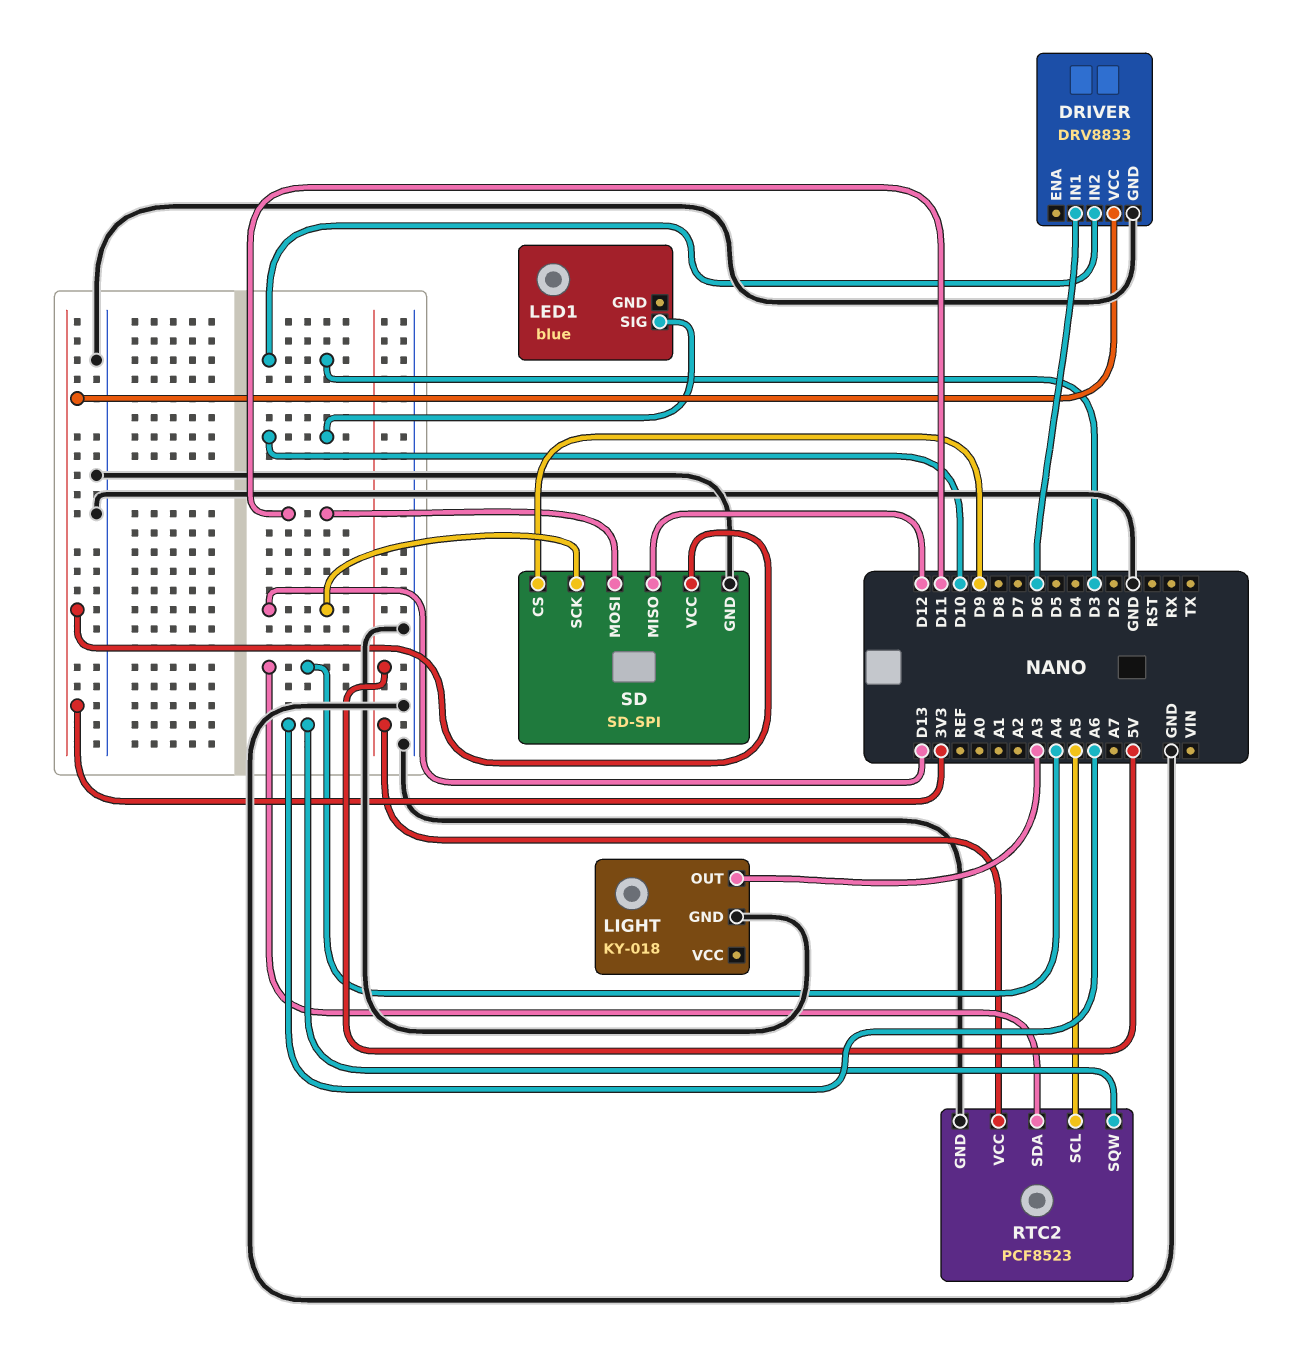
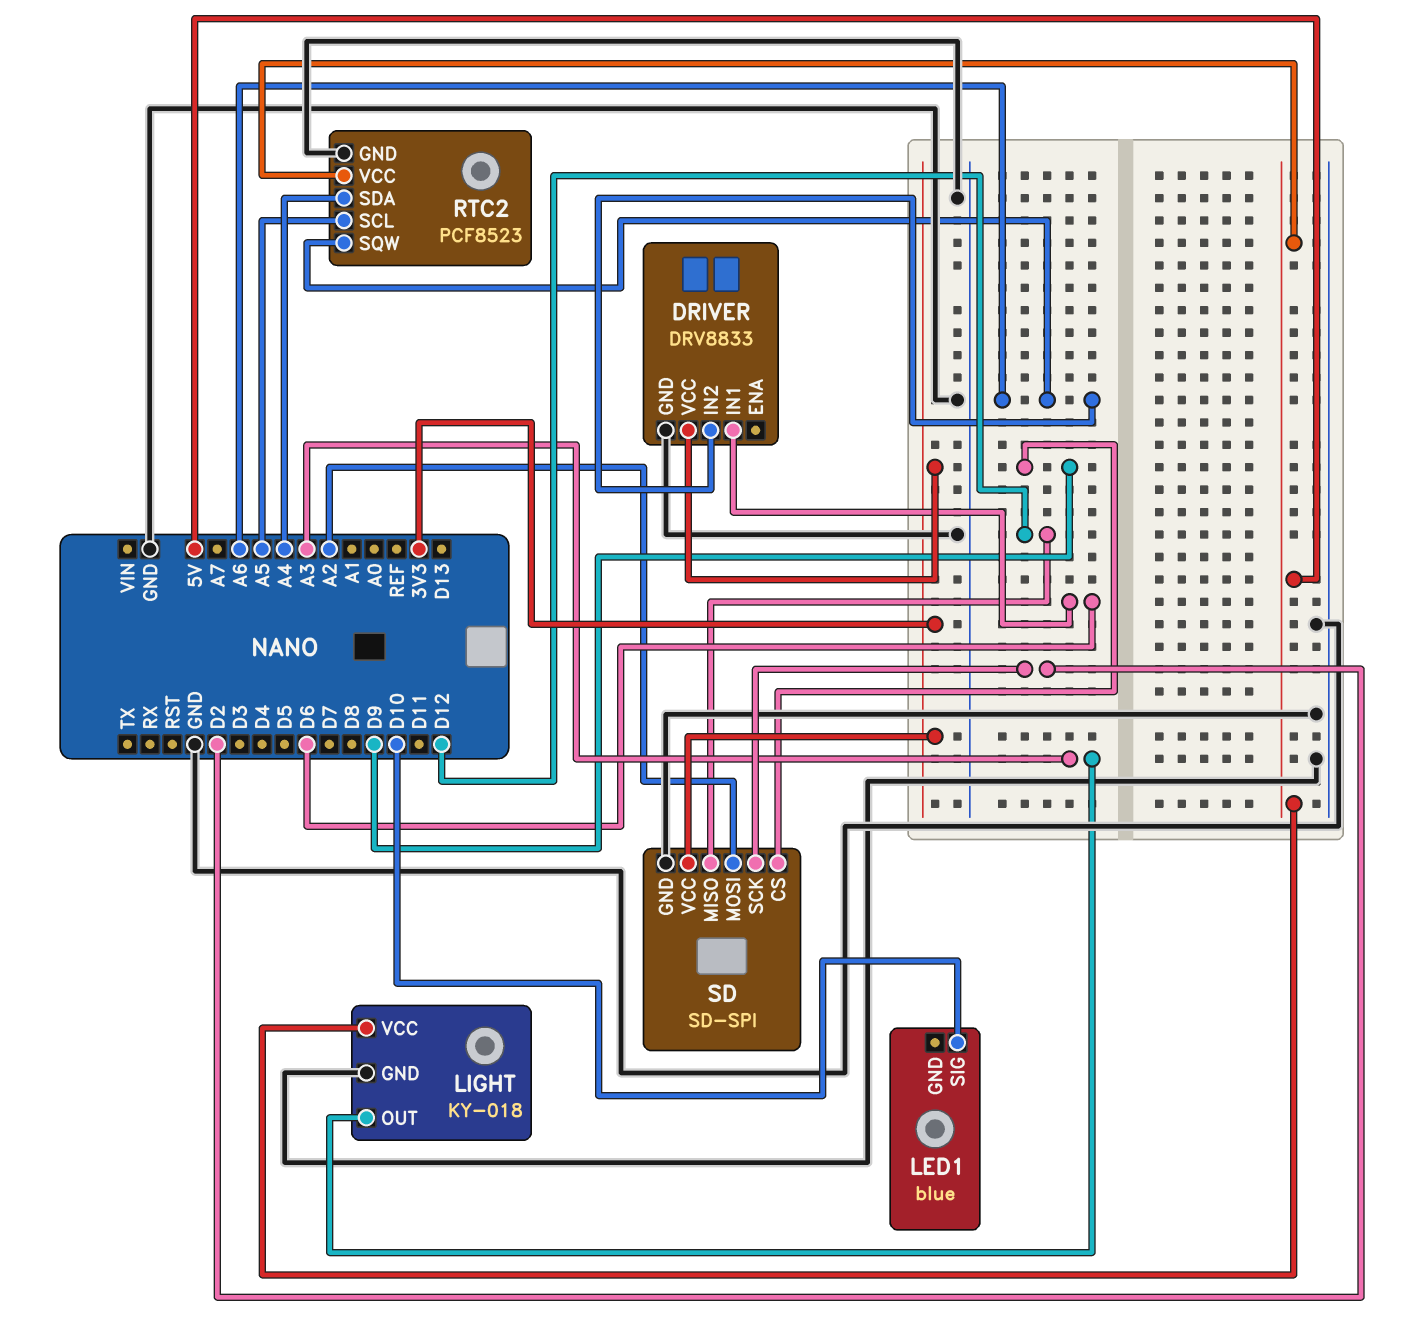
DRIVER pin IN2: D3 -> A6
LIGHT pin VCC: none -> 5V
SD pin MOSI: D11 -> A2
SD pin SCK: D13 -> D2

